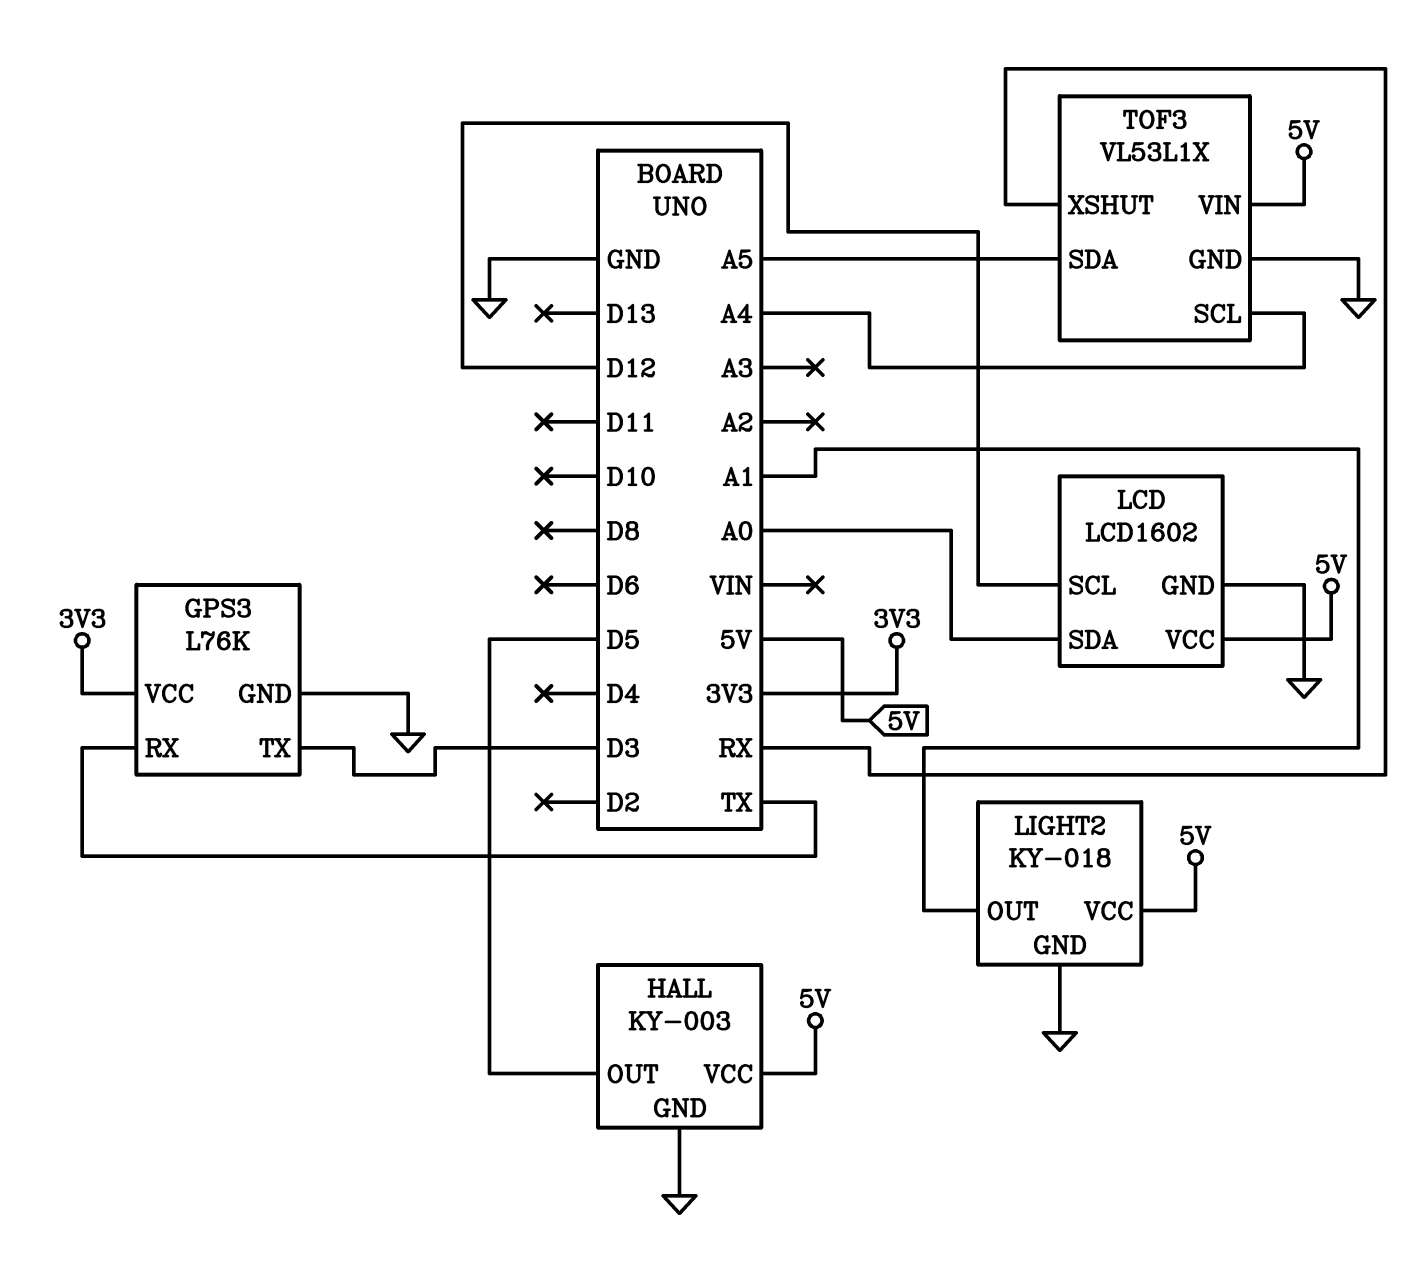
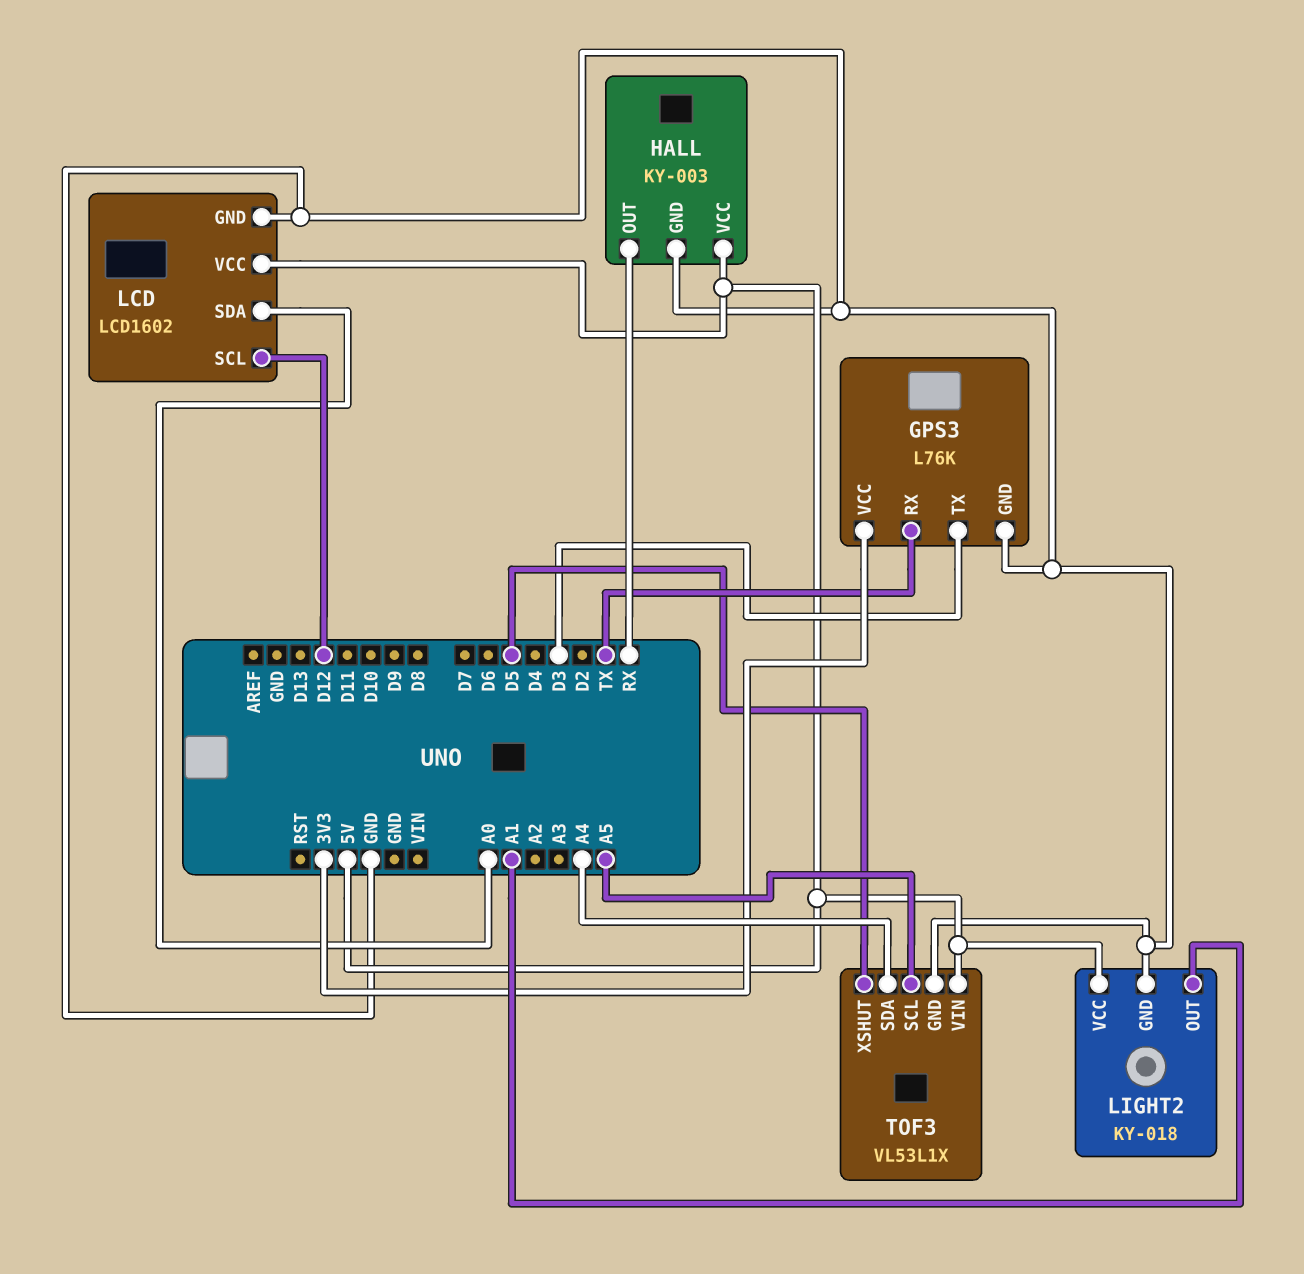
HALL pin OUT: D5 -> RX
TOF3 pin SCL: A4 -> A5
TOF3 pin SDA: A5 -> A4
TOF3 pin XSHUT: RX -> D5

